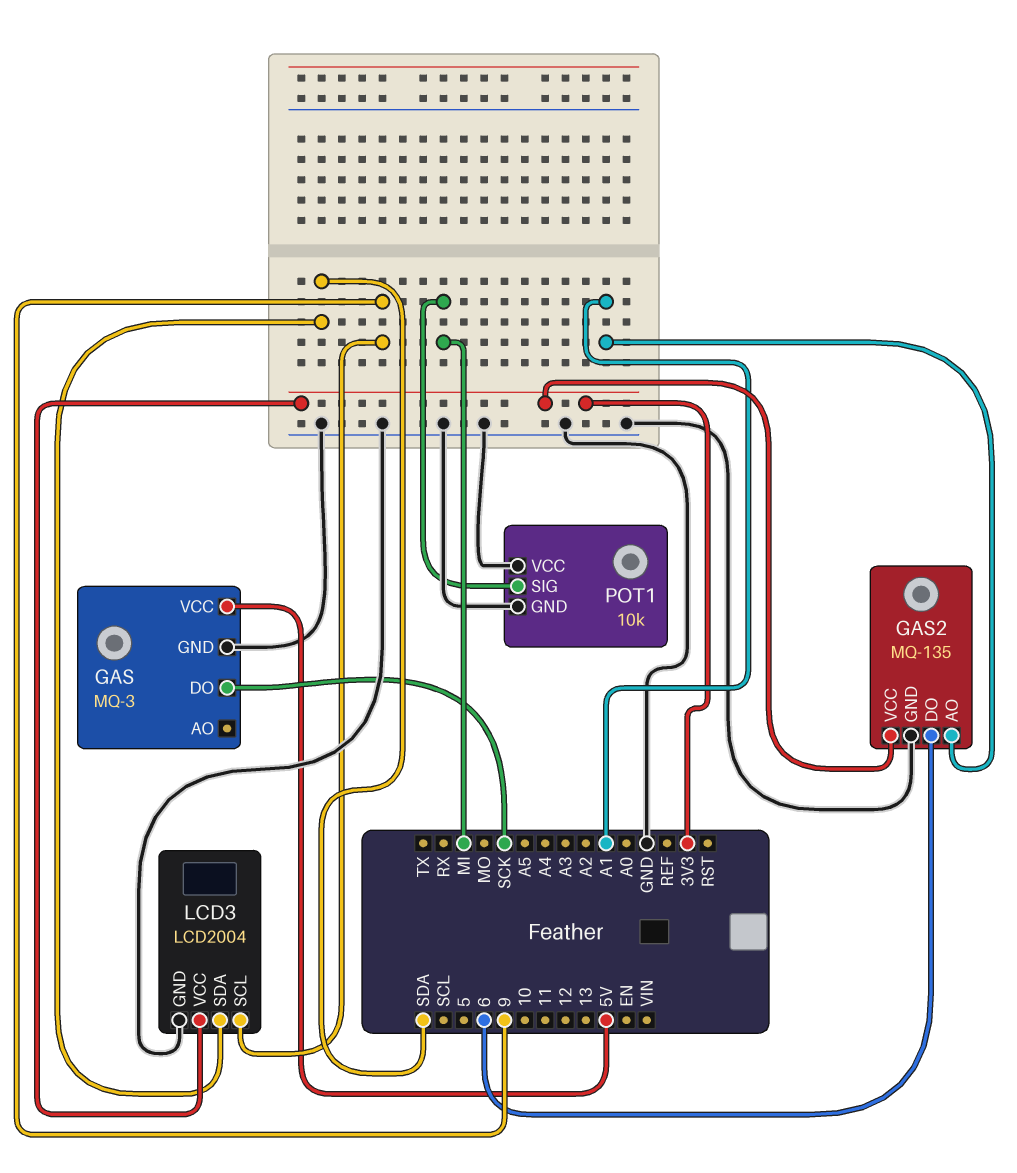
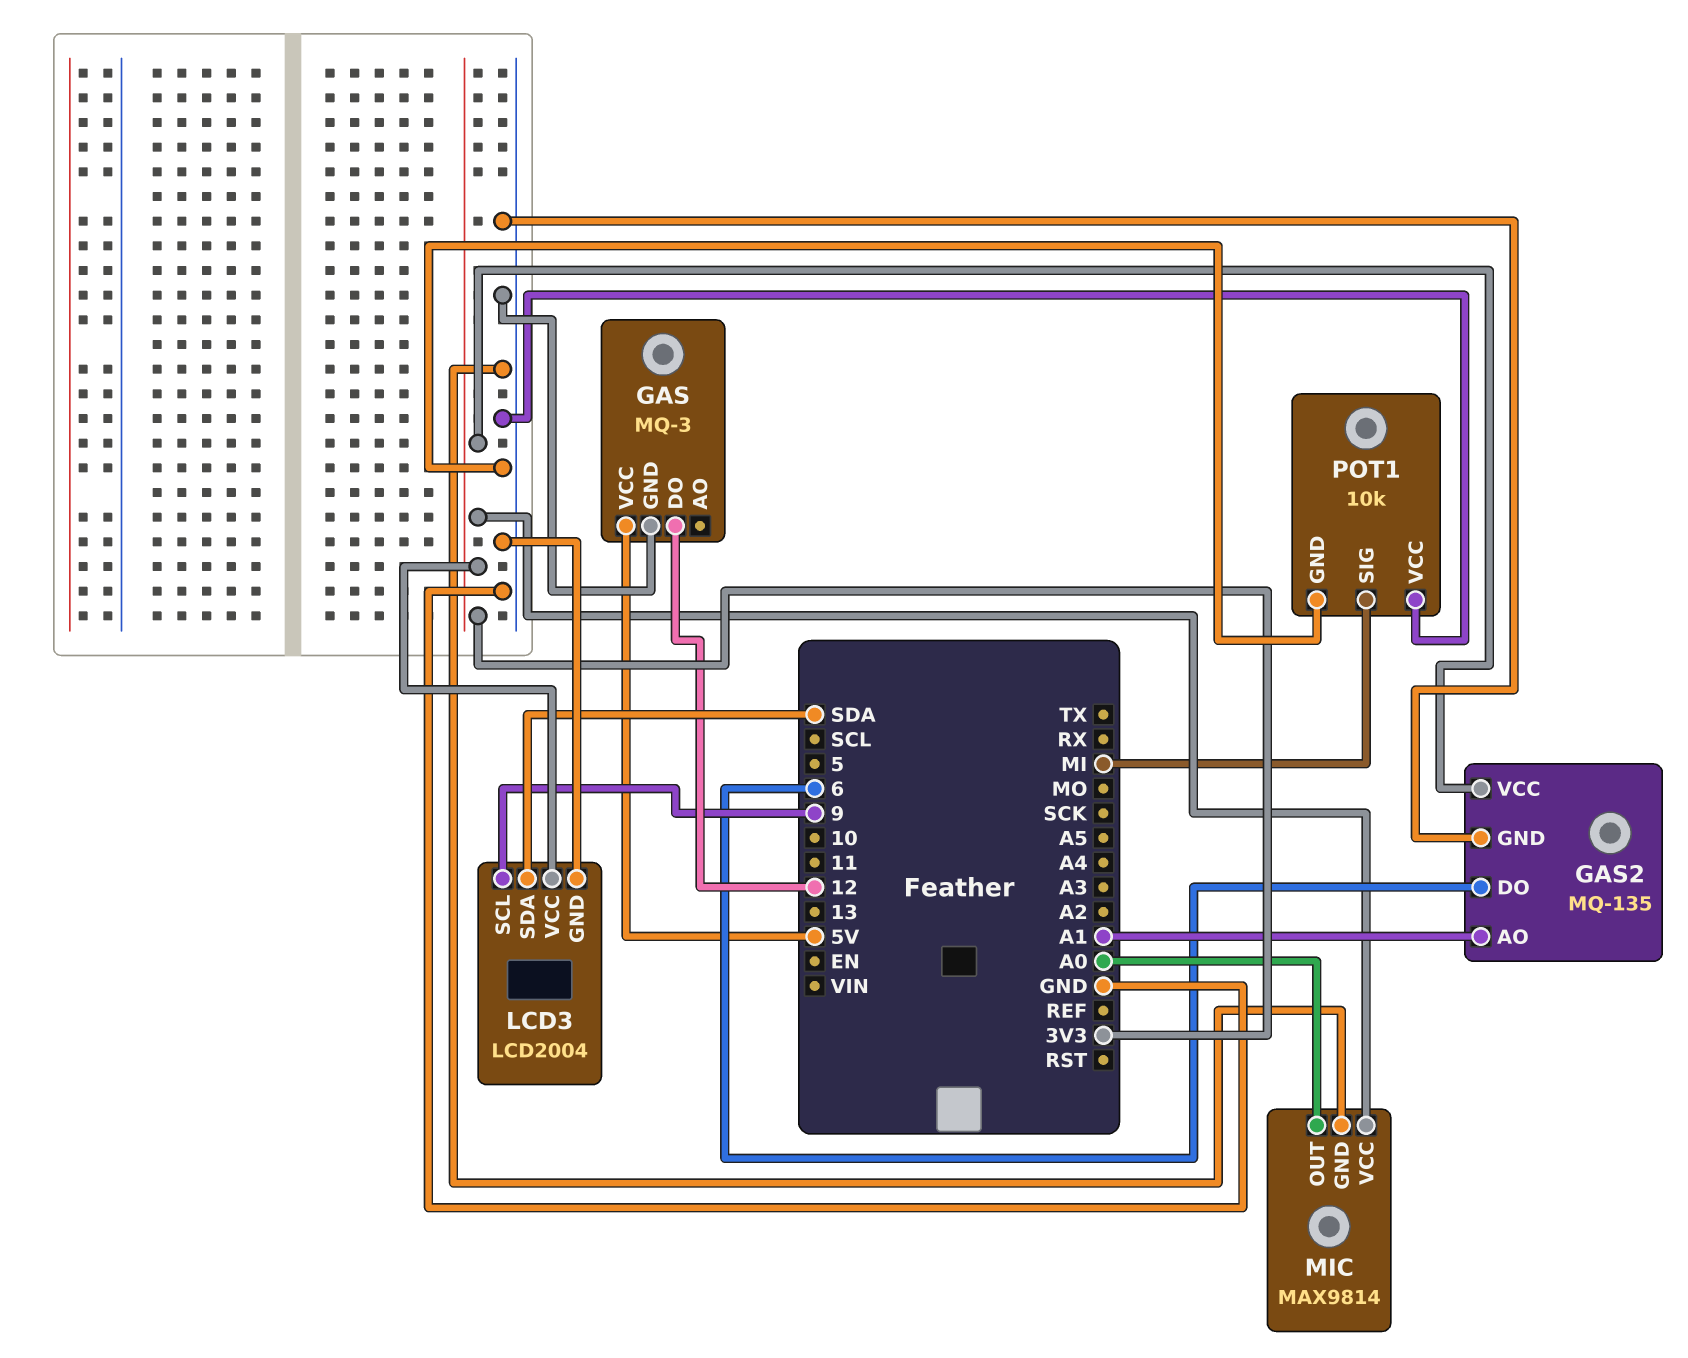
GAS pin DO: SCK -> 12
MIC: none -> MAX9814
MIC pin GND: none -> GND
MIC pin OUT: none -> A0
MIC pin VCC: none -> 3V3

